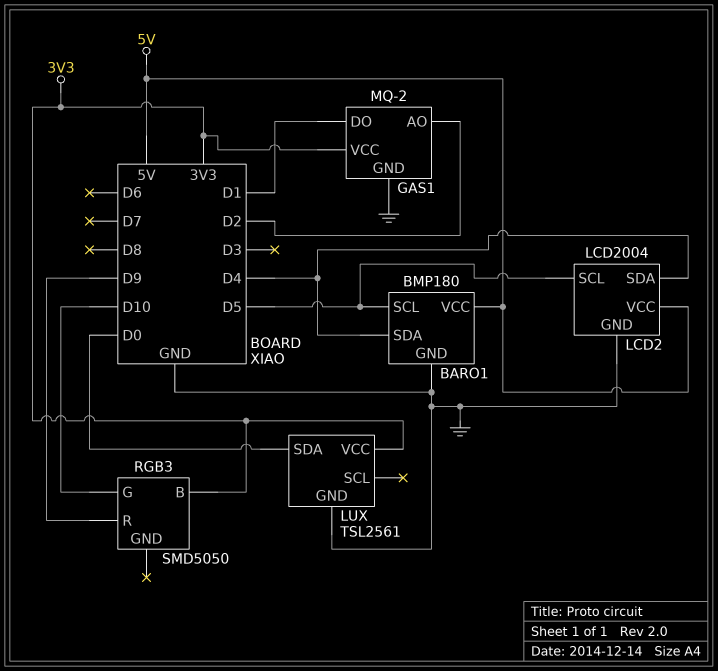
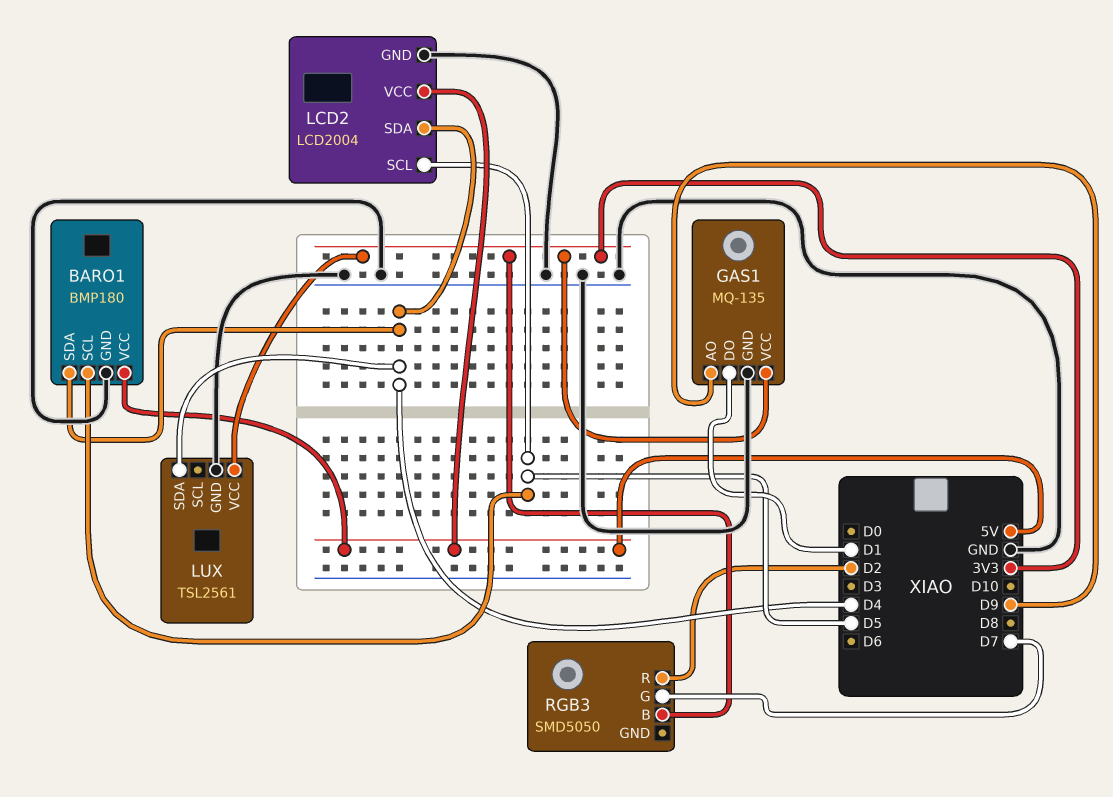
GAS1: MQ-2 -> MQ-135
GAS1 pin AO: D2 -> D9
LUX pin SDA: D0 -> D4
RGB3 pin G: D10 -> D7
RGB3 pin R: D9 -> D2

